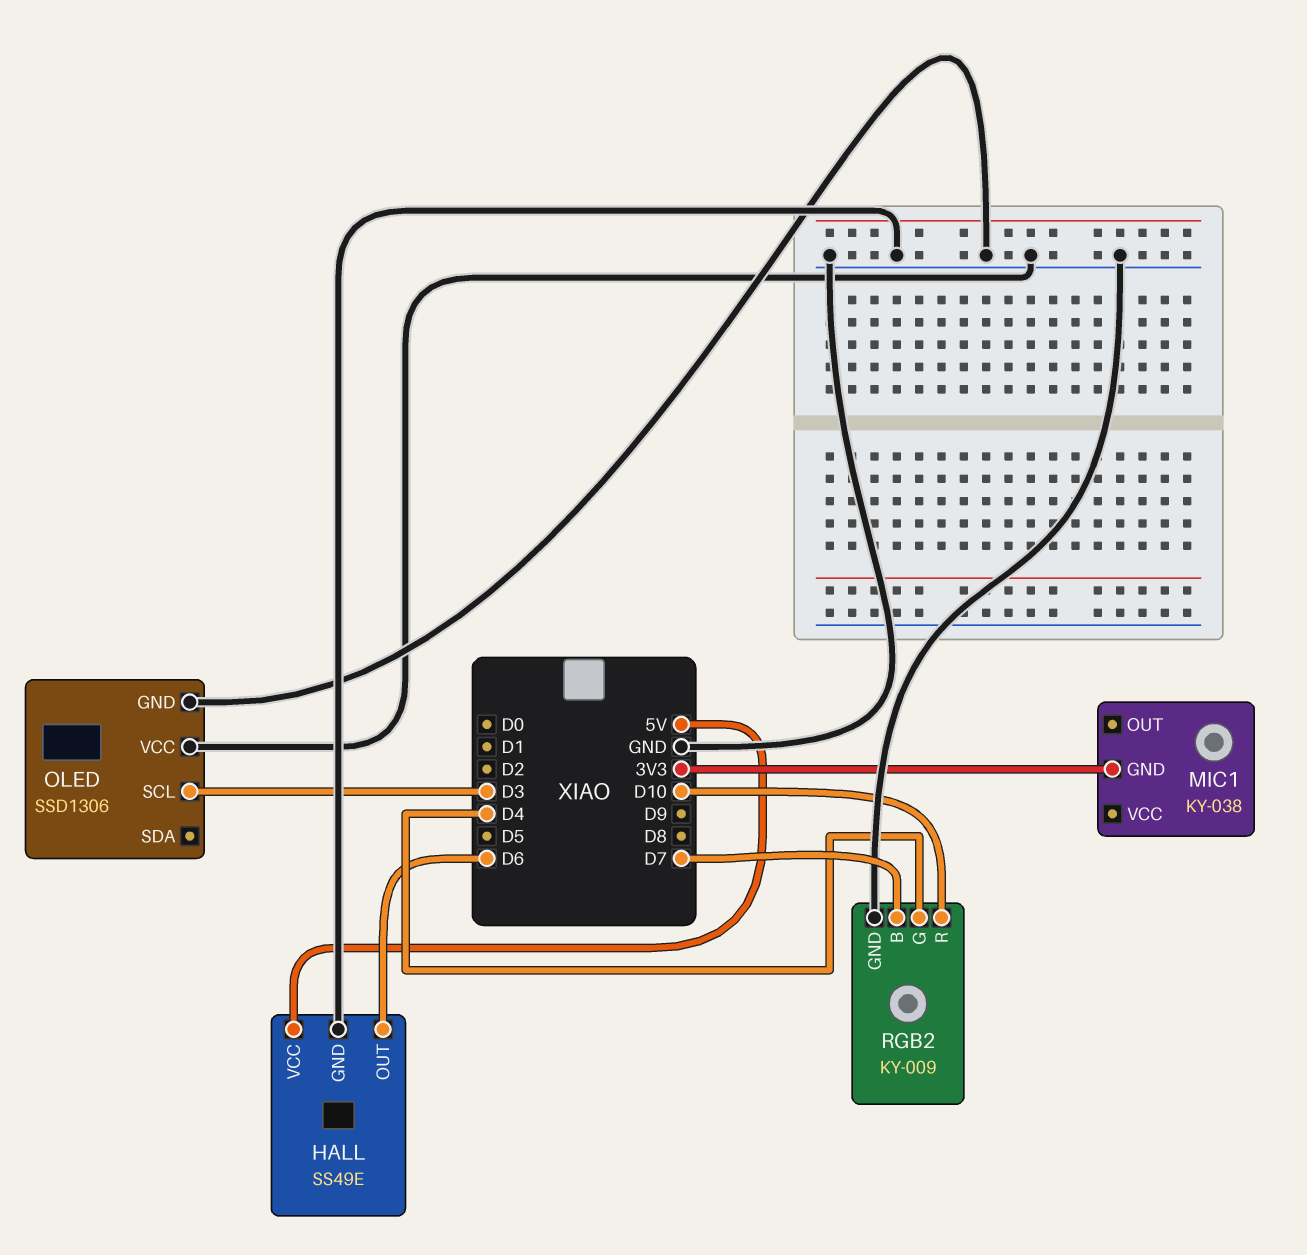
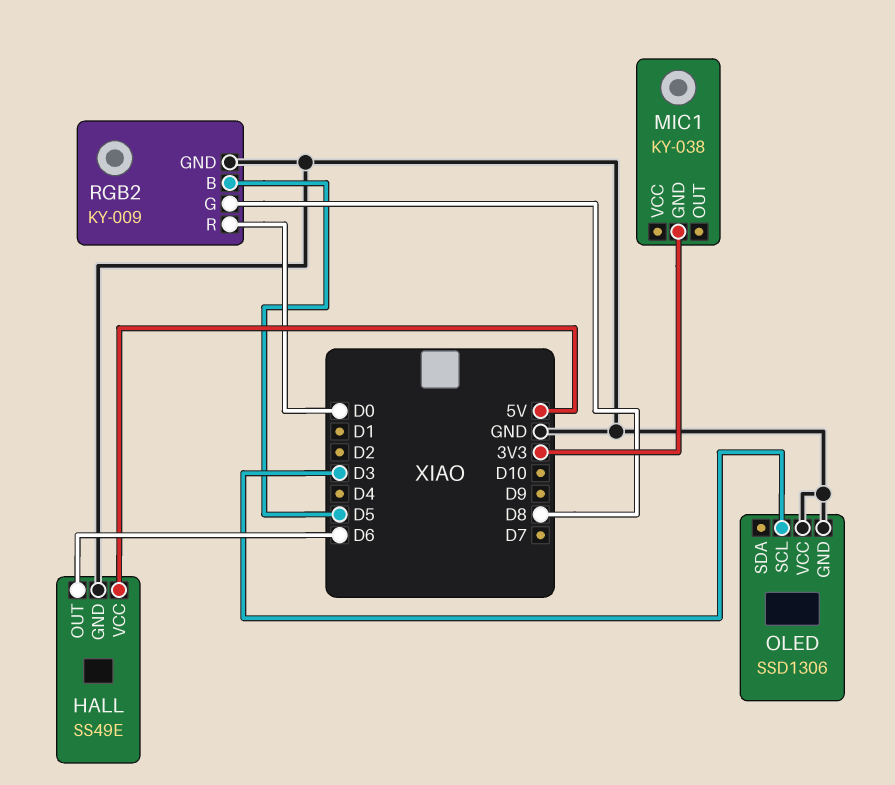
RGB2 pin B: D7 -> D5
RGB2 pin G: D4 -> D8
RGB2 pin R: D10 -> D0

